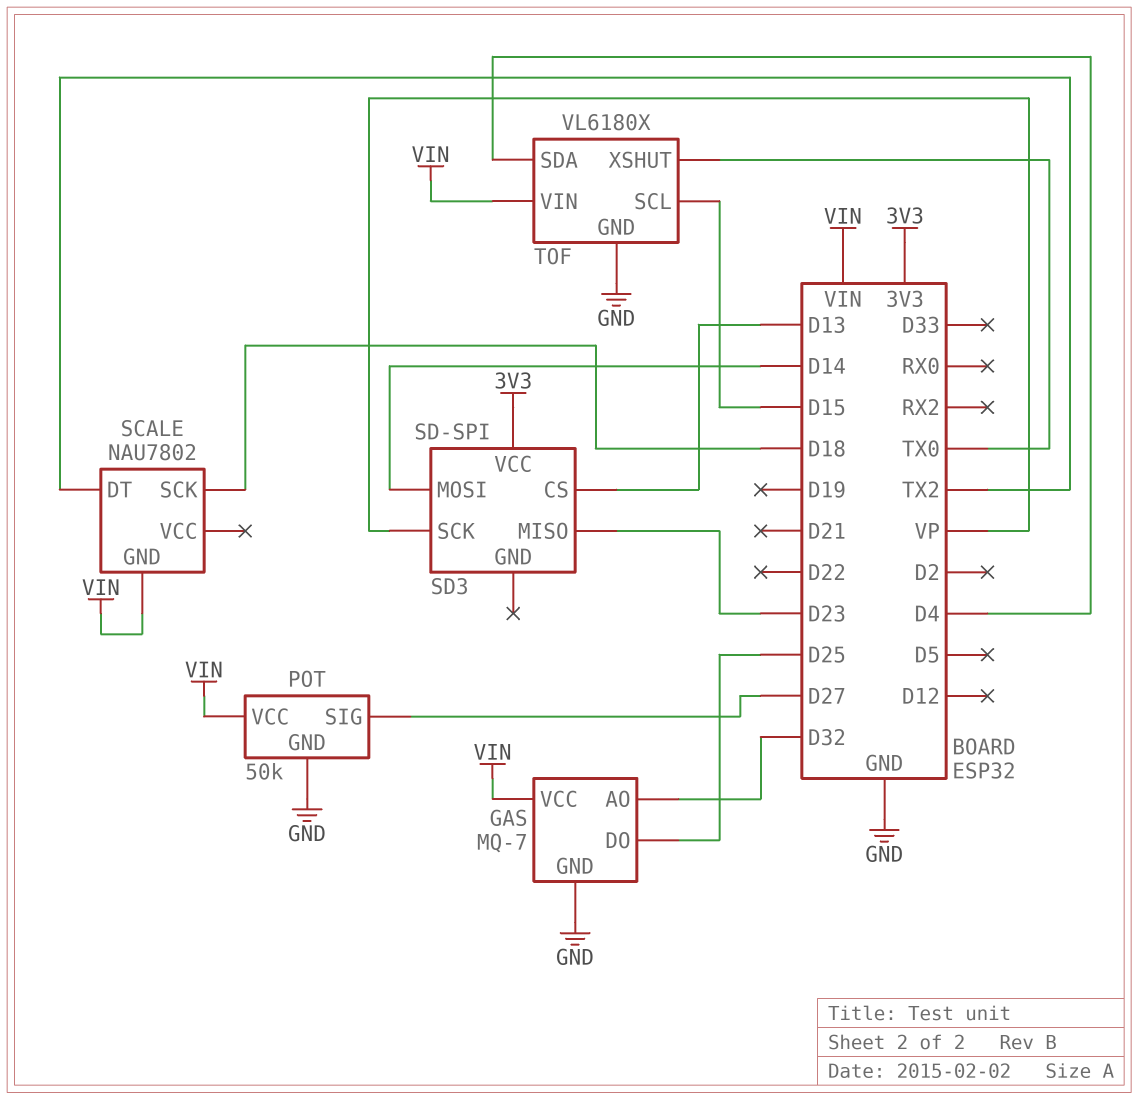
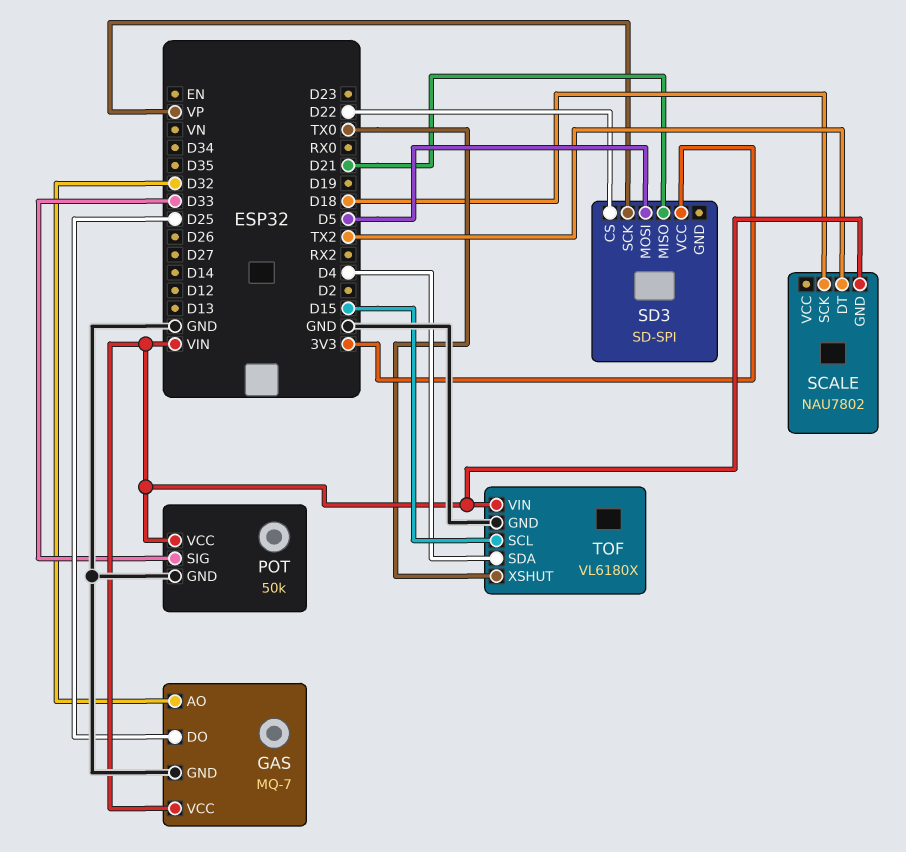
POT pin SIG: D27 -> D33
SD3 pin CS: D13 -> D22
SD3 pin MISO: D23 -> D21
SD3 pin MOSI: D14 -> D5

